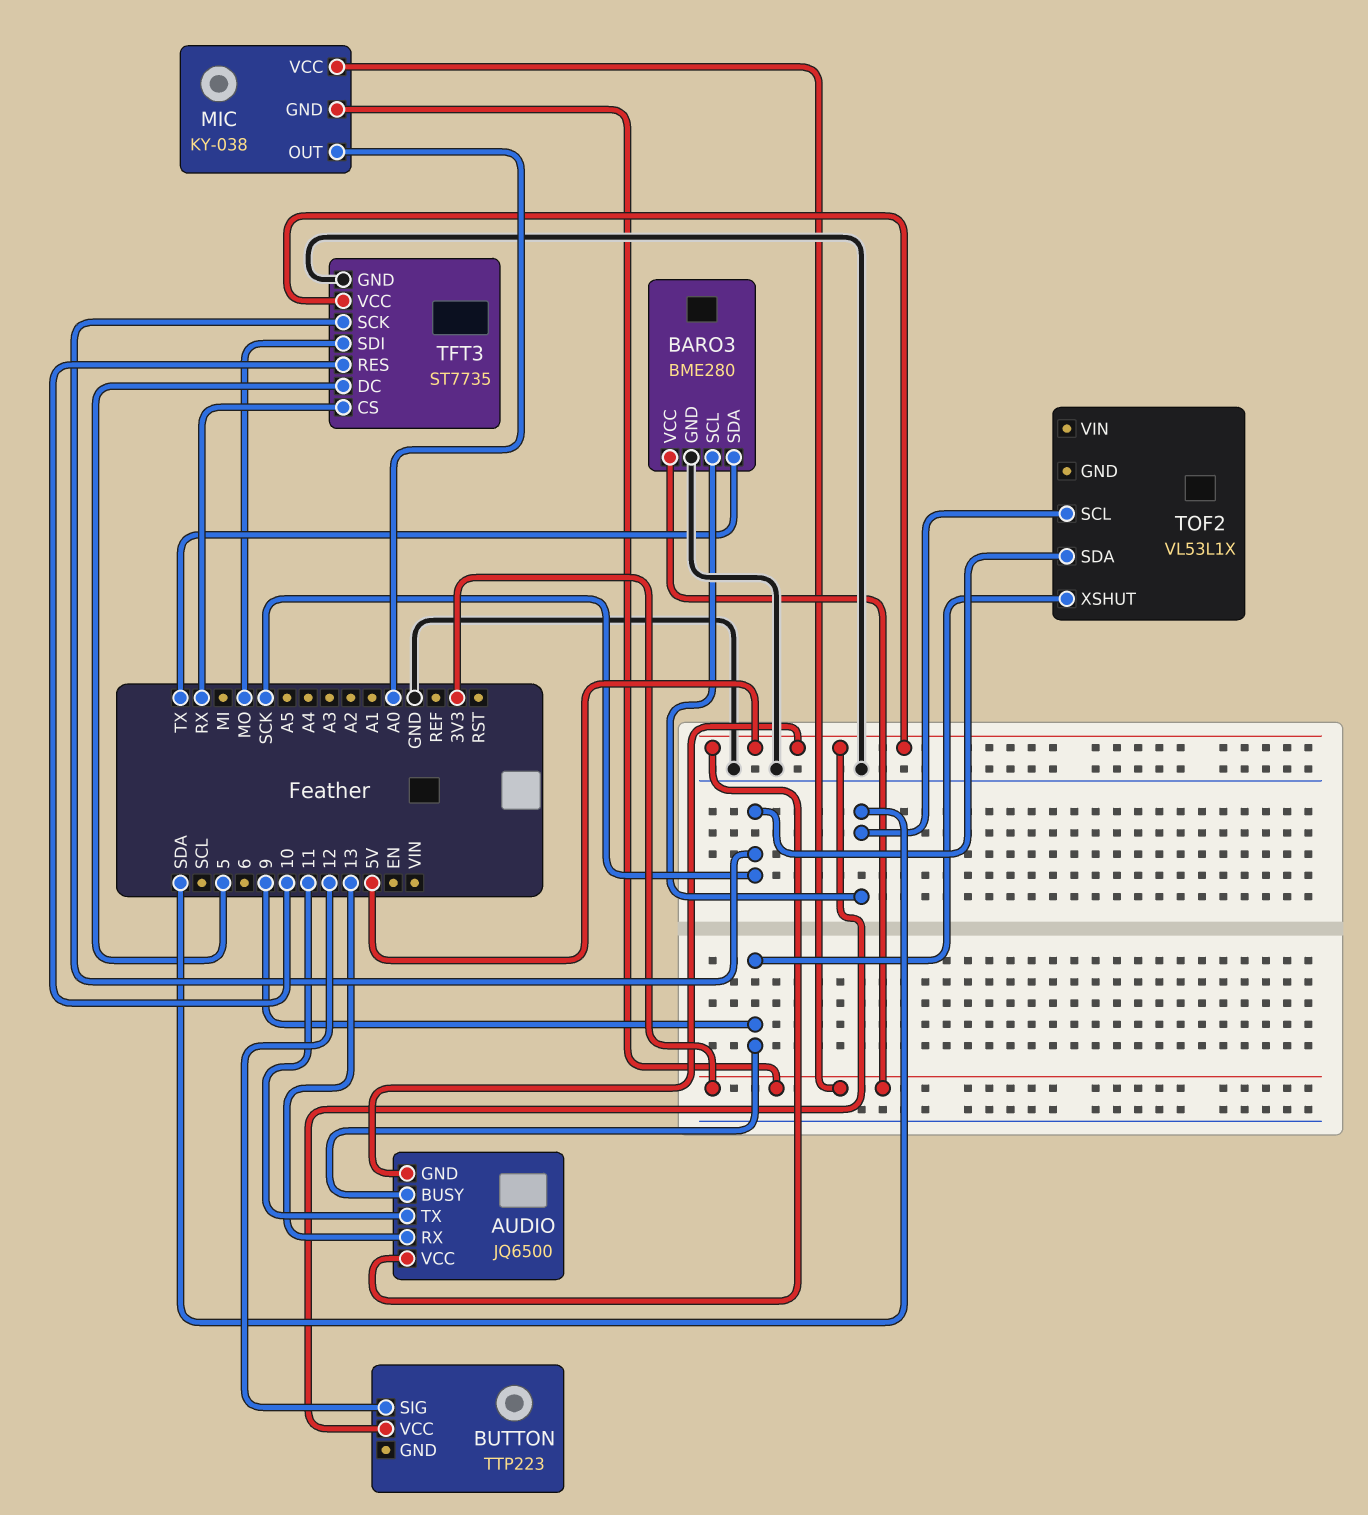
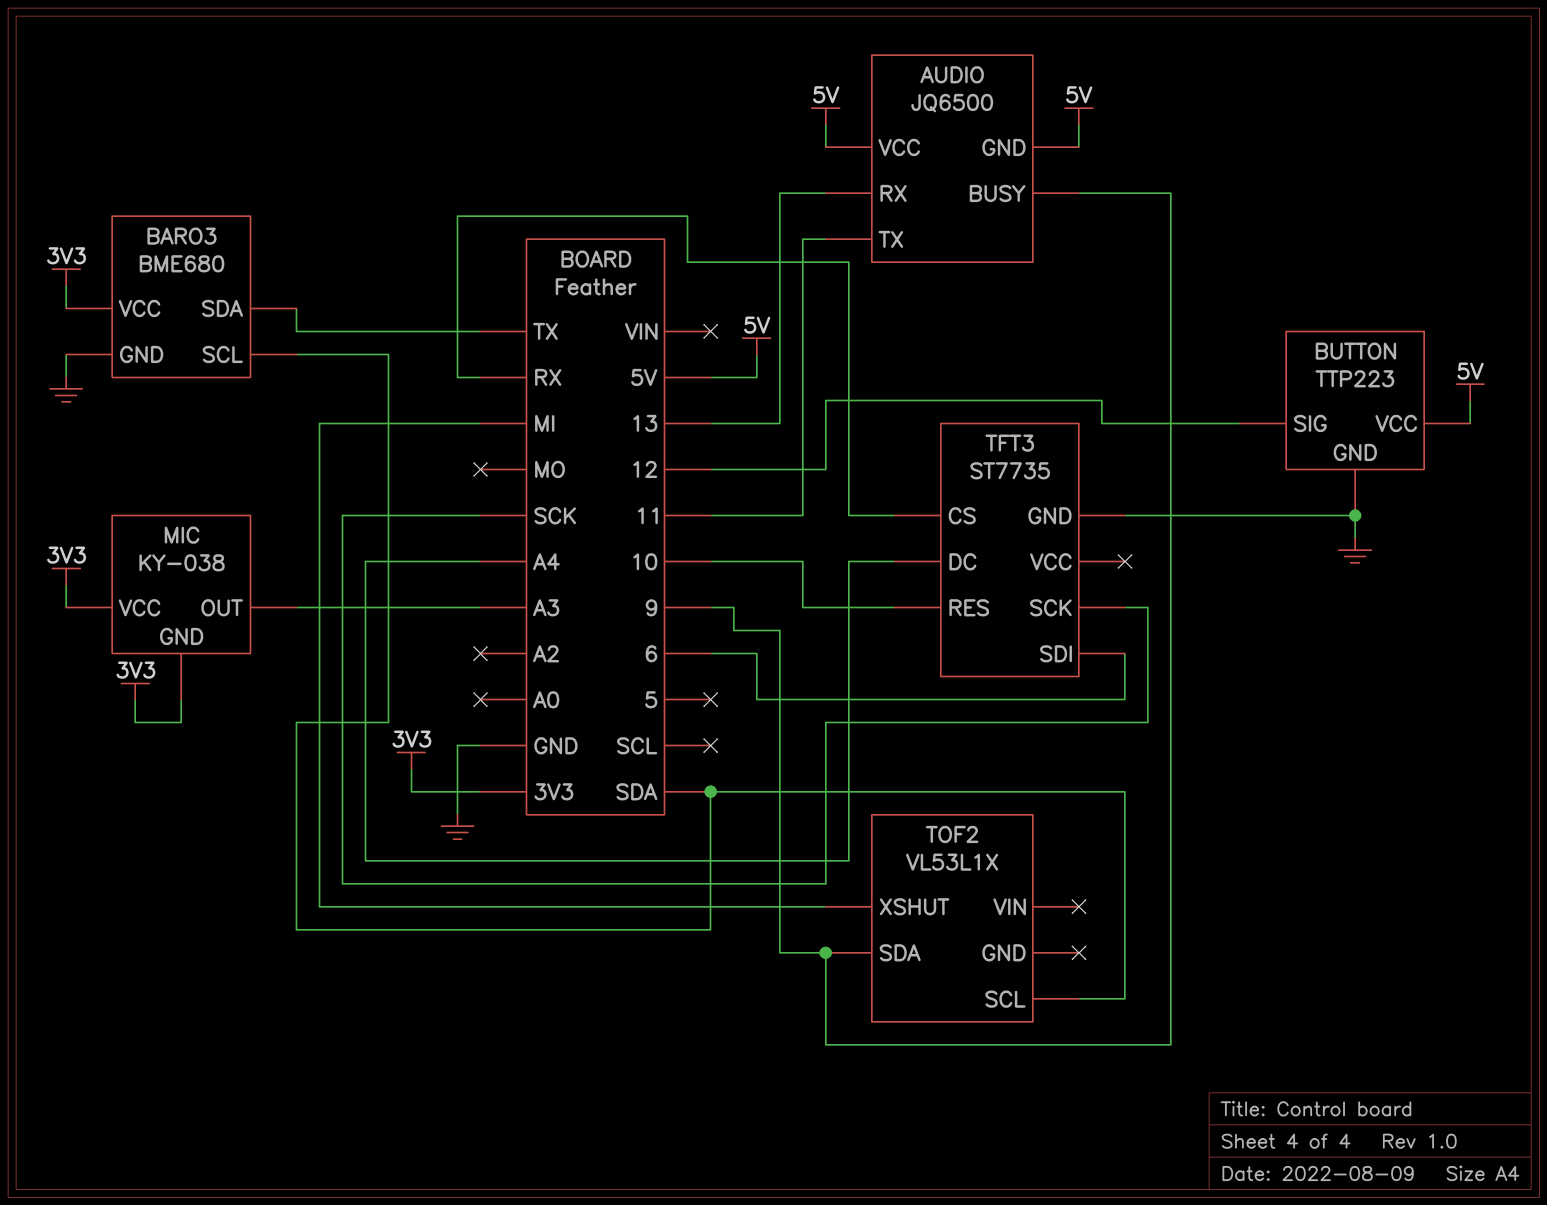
BARO3: BME280 -> BME680
BUTTON pin GND: none -> GND
MIC pin OUT: A0 -> A3
TFT3 pin DC: 5 -> A4
TFT3 pin SDI: MO -> 6
TFT3 pin VCC: 5V -> none
TOF2 pin SDA: SCK -> 9
TOF2 pin XSHUT: 9 -> MI

